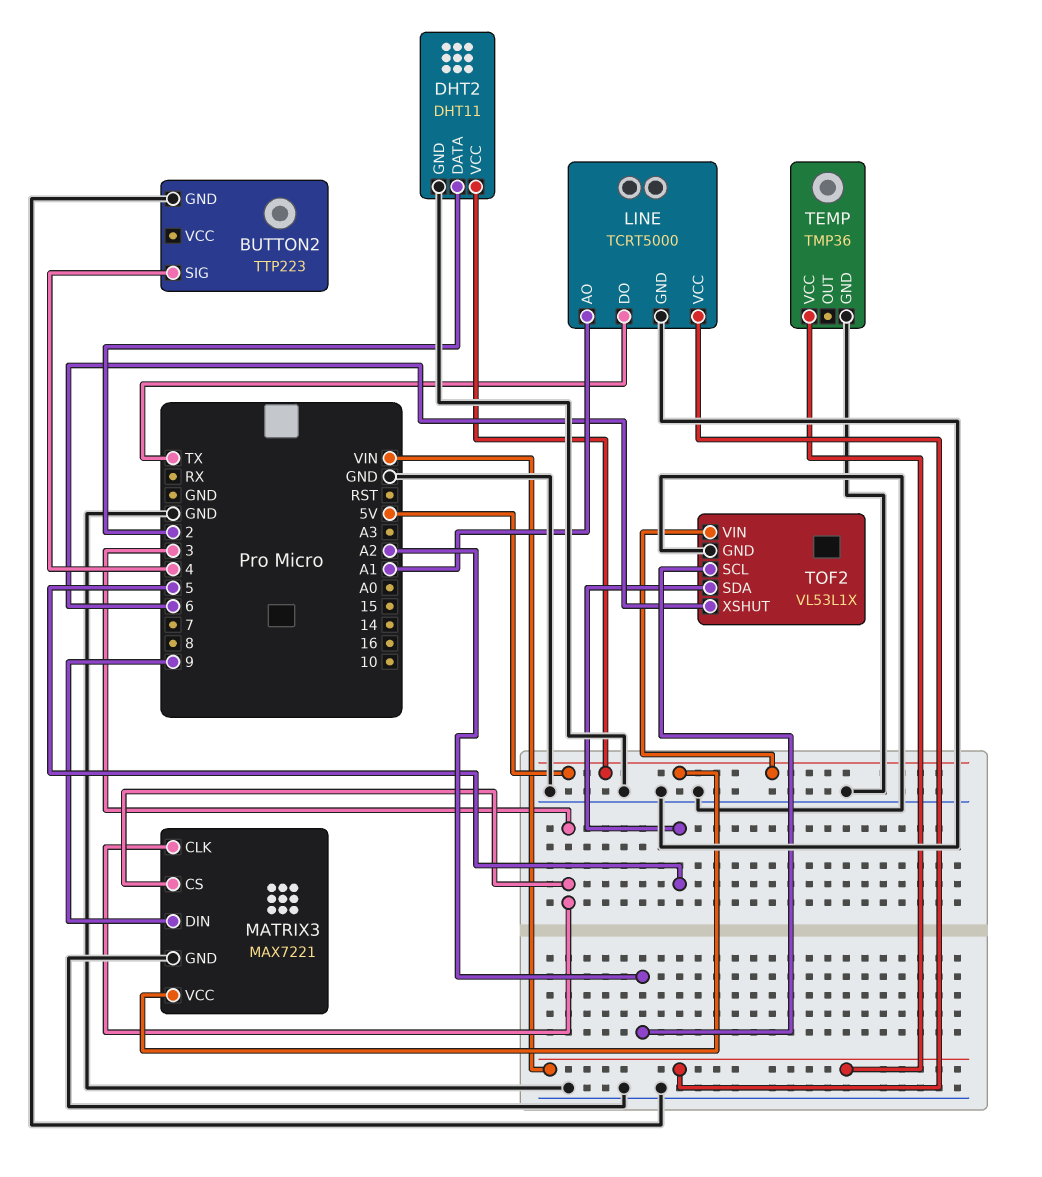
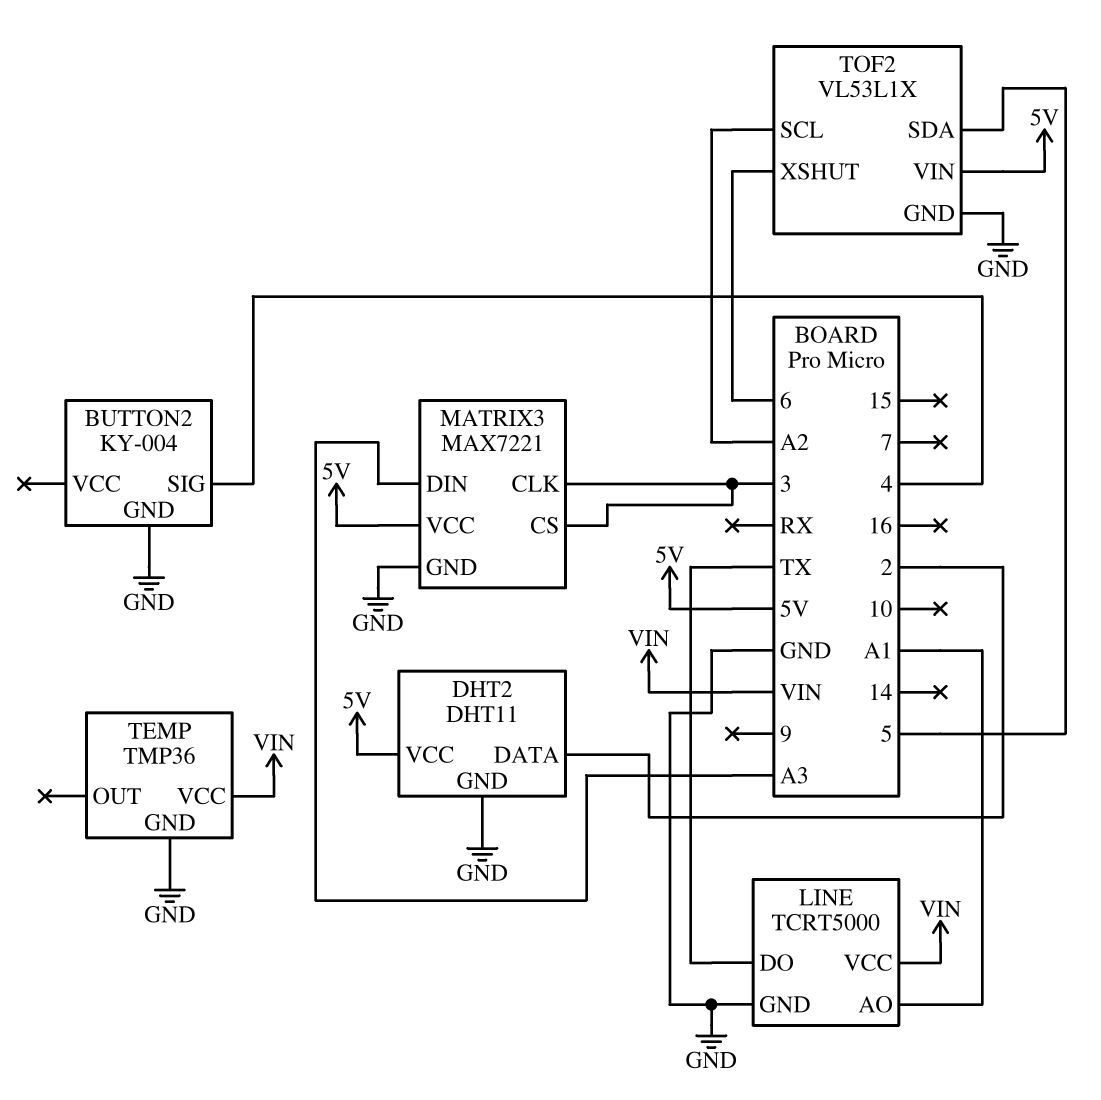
BUTTON2: TTP223 -> KY-004
MATRIX3 pin DIN: 9 -> A3

